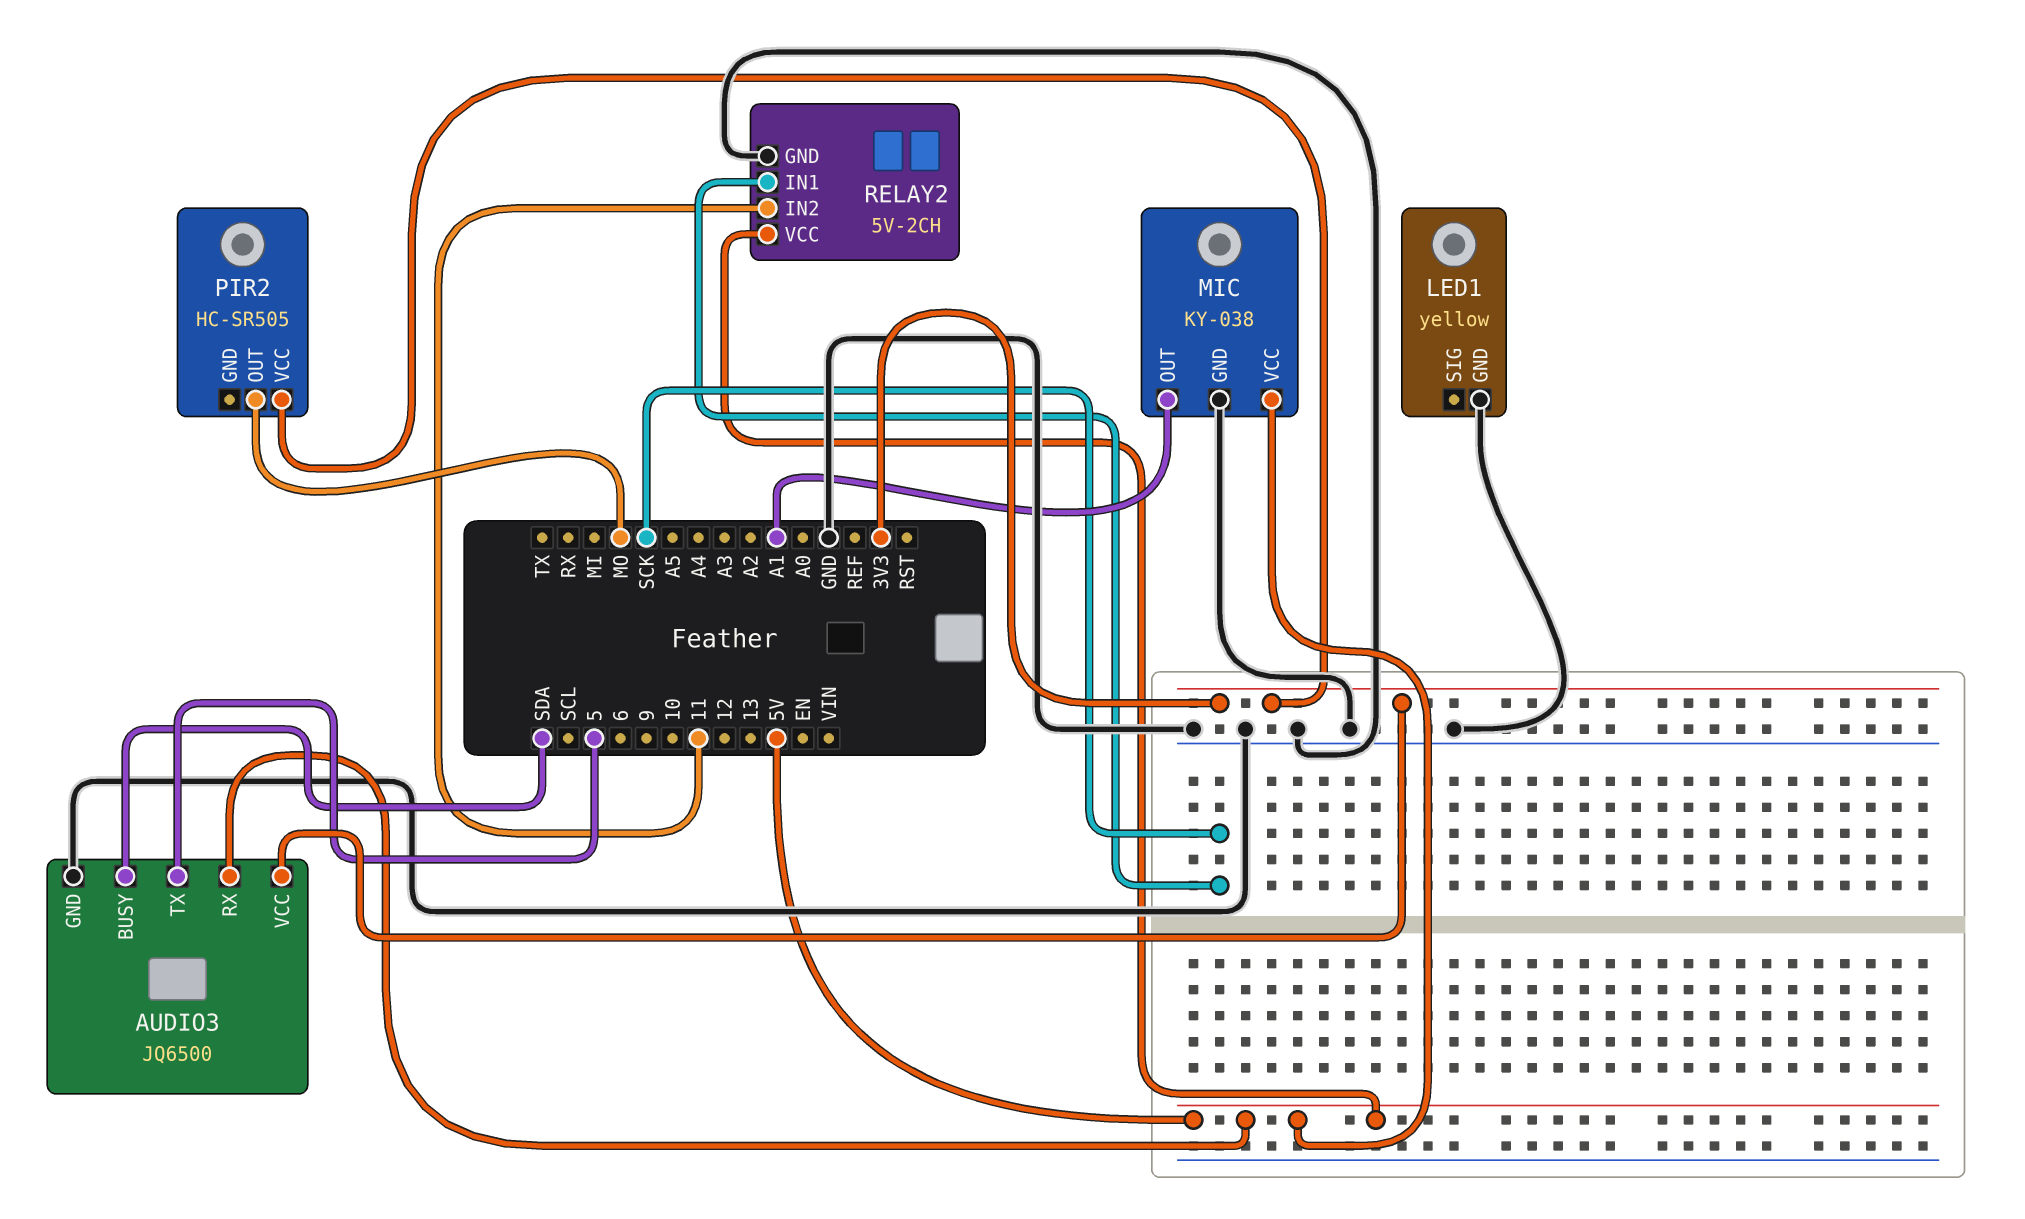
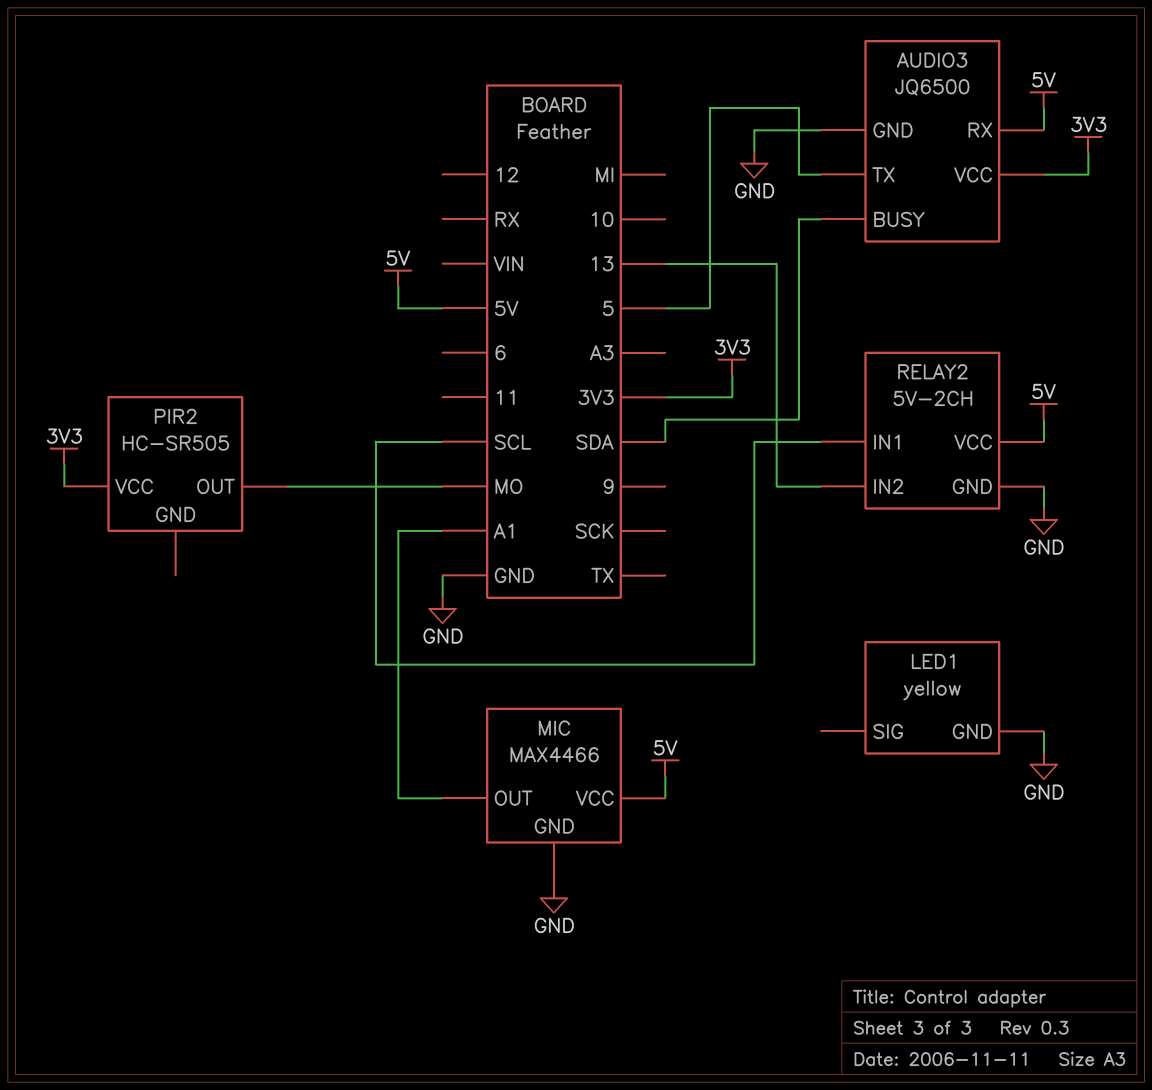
MIC: KY-038 -> MAX4466
RELAY2 pin IN1: SCK -> SCL
RELAY2 pin IN2: 11 -> 13

